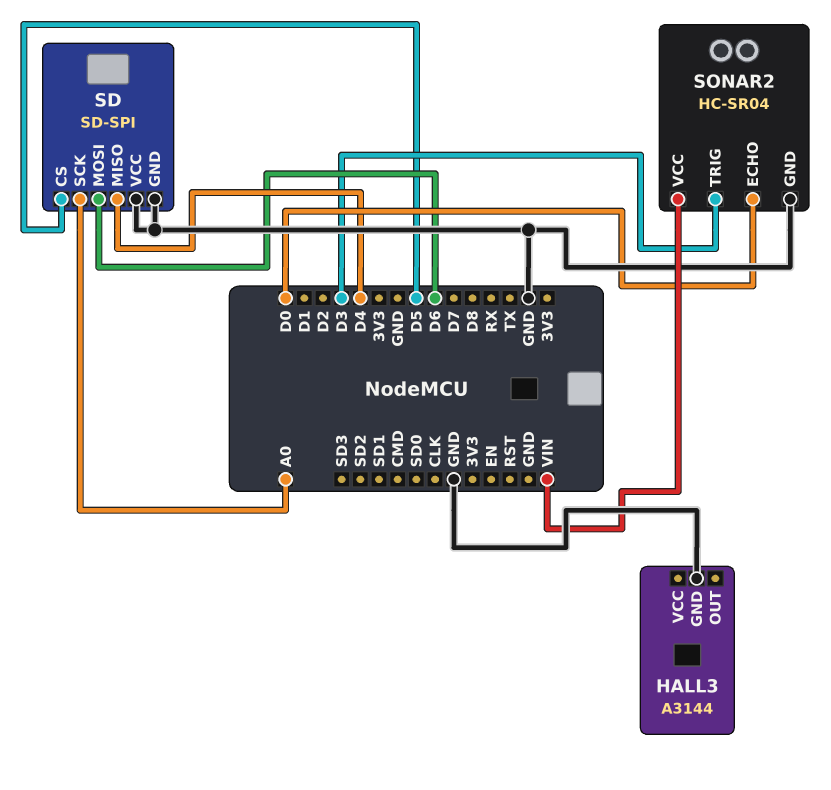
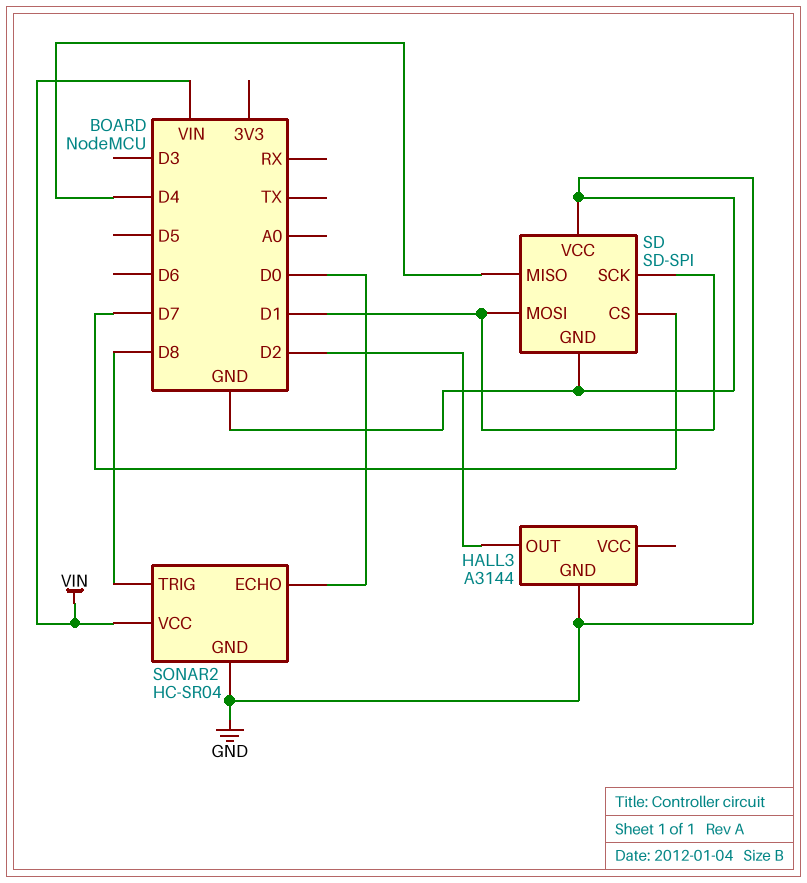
HALL3 pin OUT: none -> D2
SD pin CS: D5 -> D7
SD pin MOSI: D6 -> D1
SD pin SCK: A0 -> D1
SONAR2 pin TRIG: D3 -> D8

